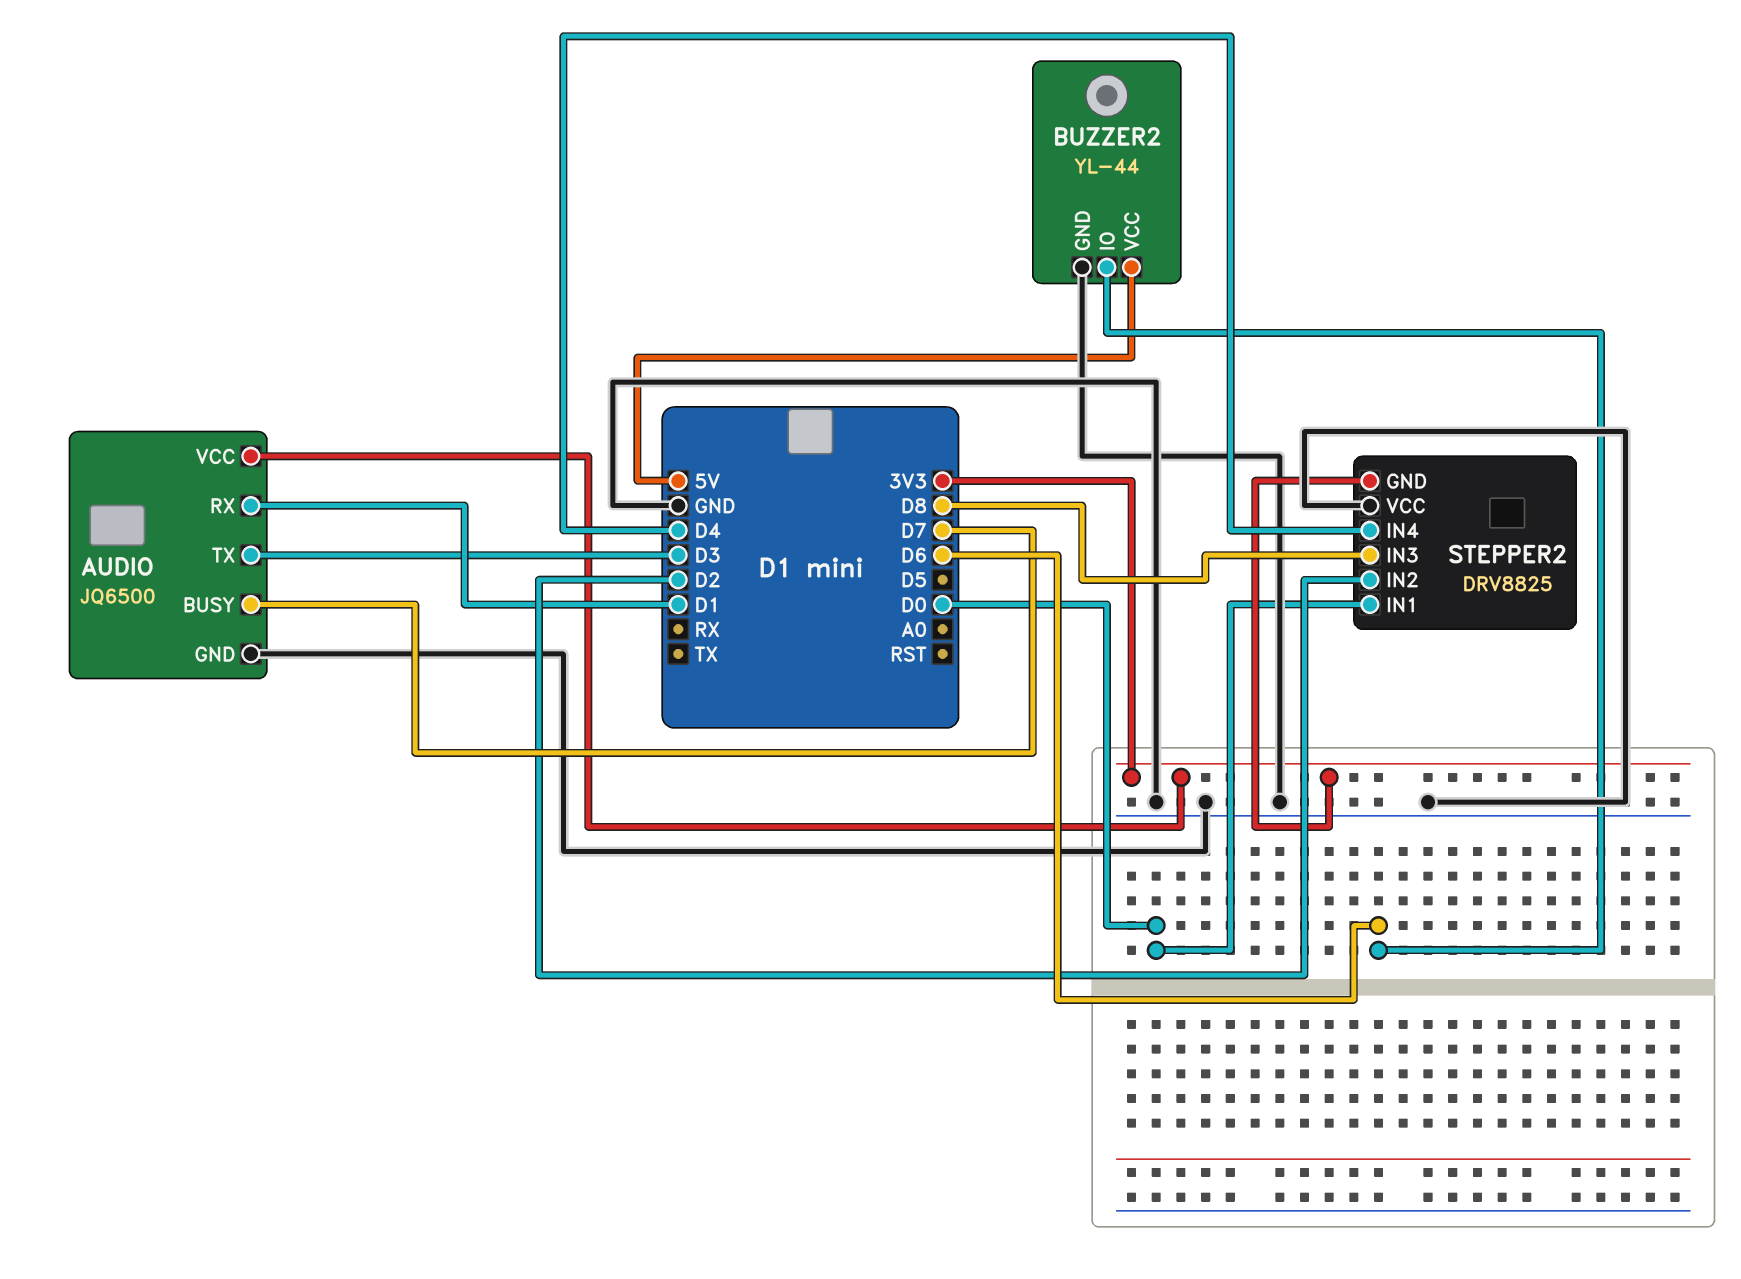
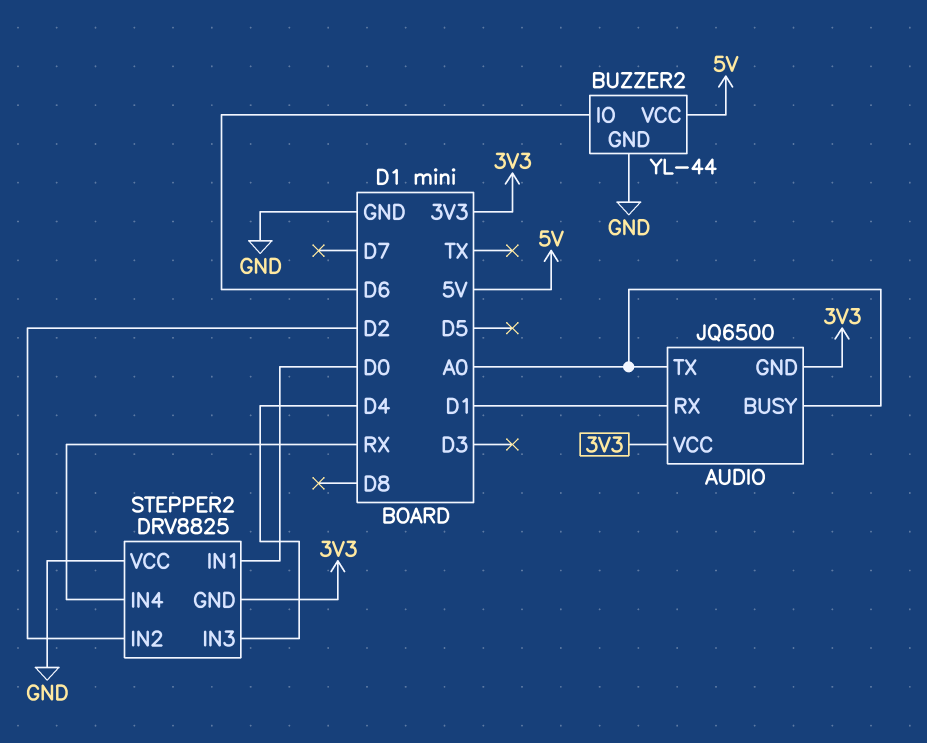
AUDIO pin BUSY: D7 -> A0
AUDIO pin GND: GND -> 3V3
AUDIO pin TX: D3 -> A0
STEPPER2 pin IN3: D8 -> D4
STEPPER2 pin IN4: D4 -> RX

